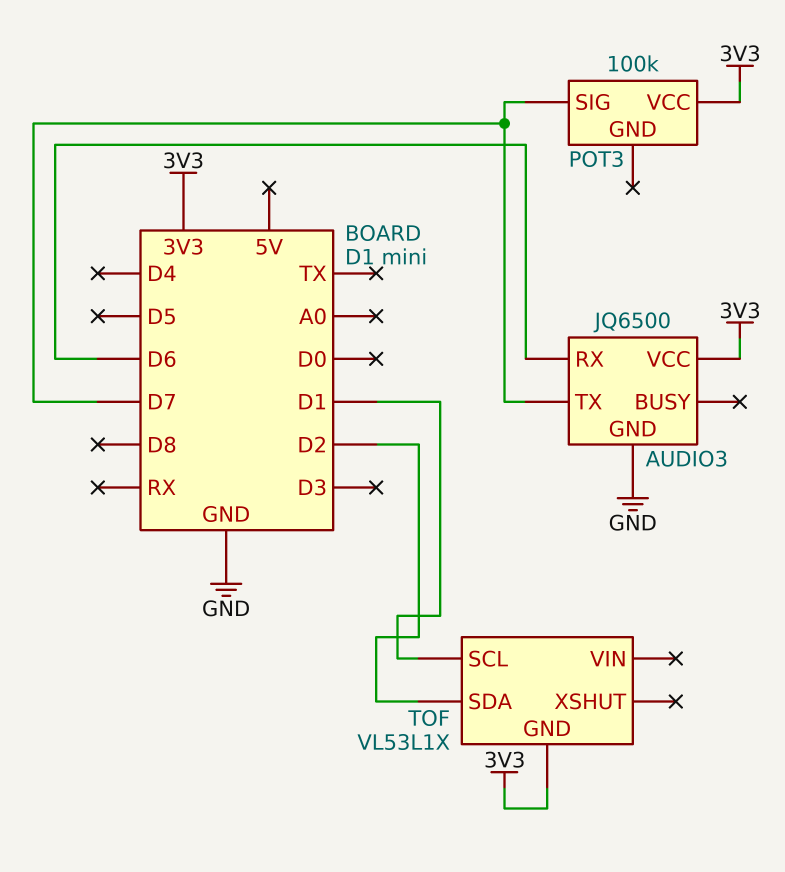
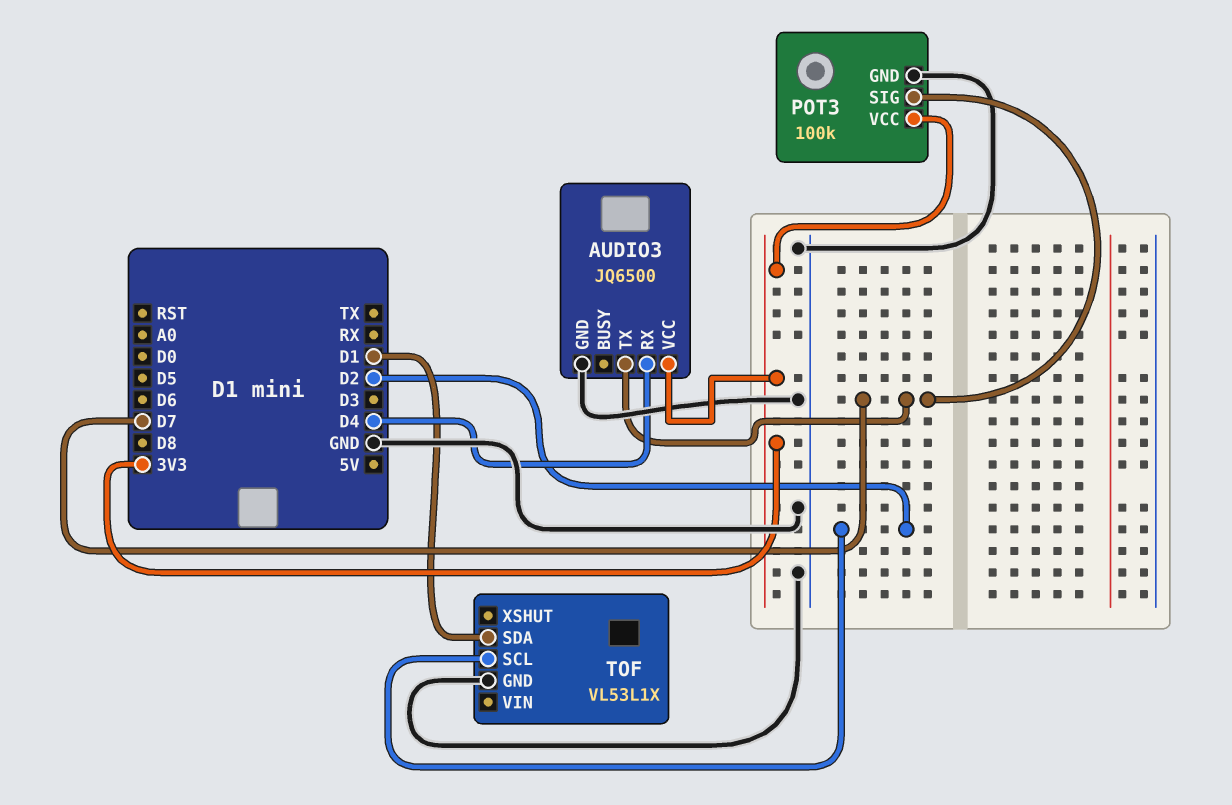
AUDIO3 pin RX: D6 -> D4
POT3 pin GND: none -> GND
TOF pin GND: 3V3 -> GND
TOF pin SCL: D1 -> D2
TOF pin SDA: D2 -> D1

